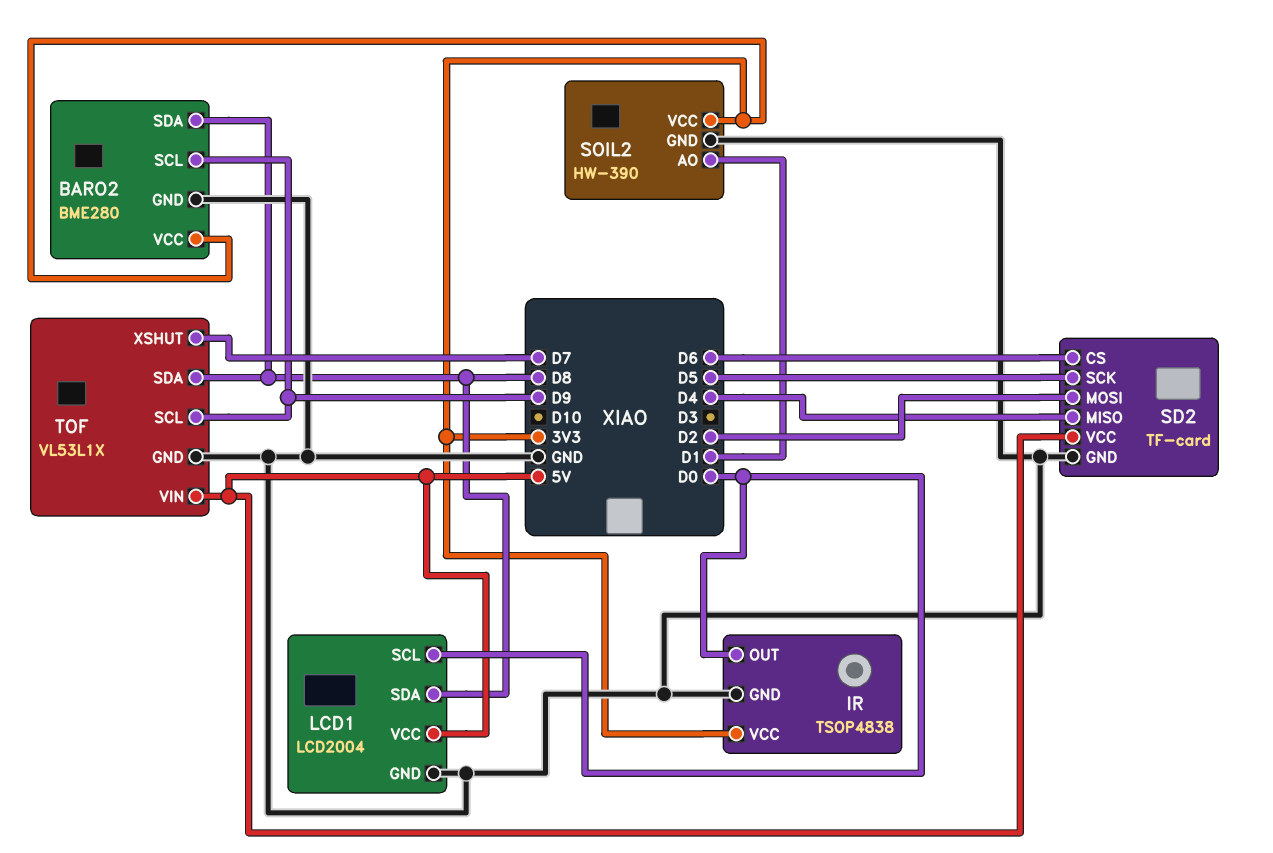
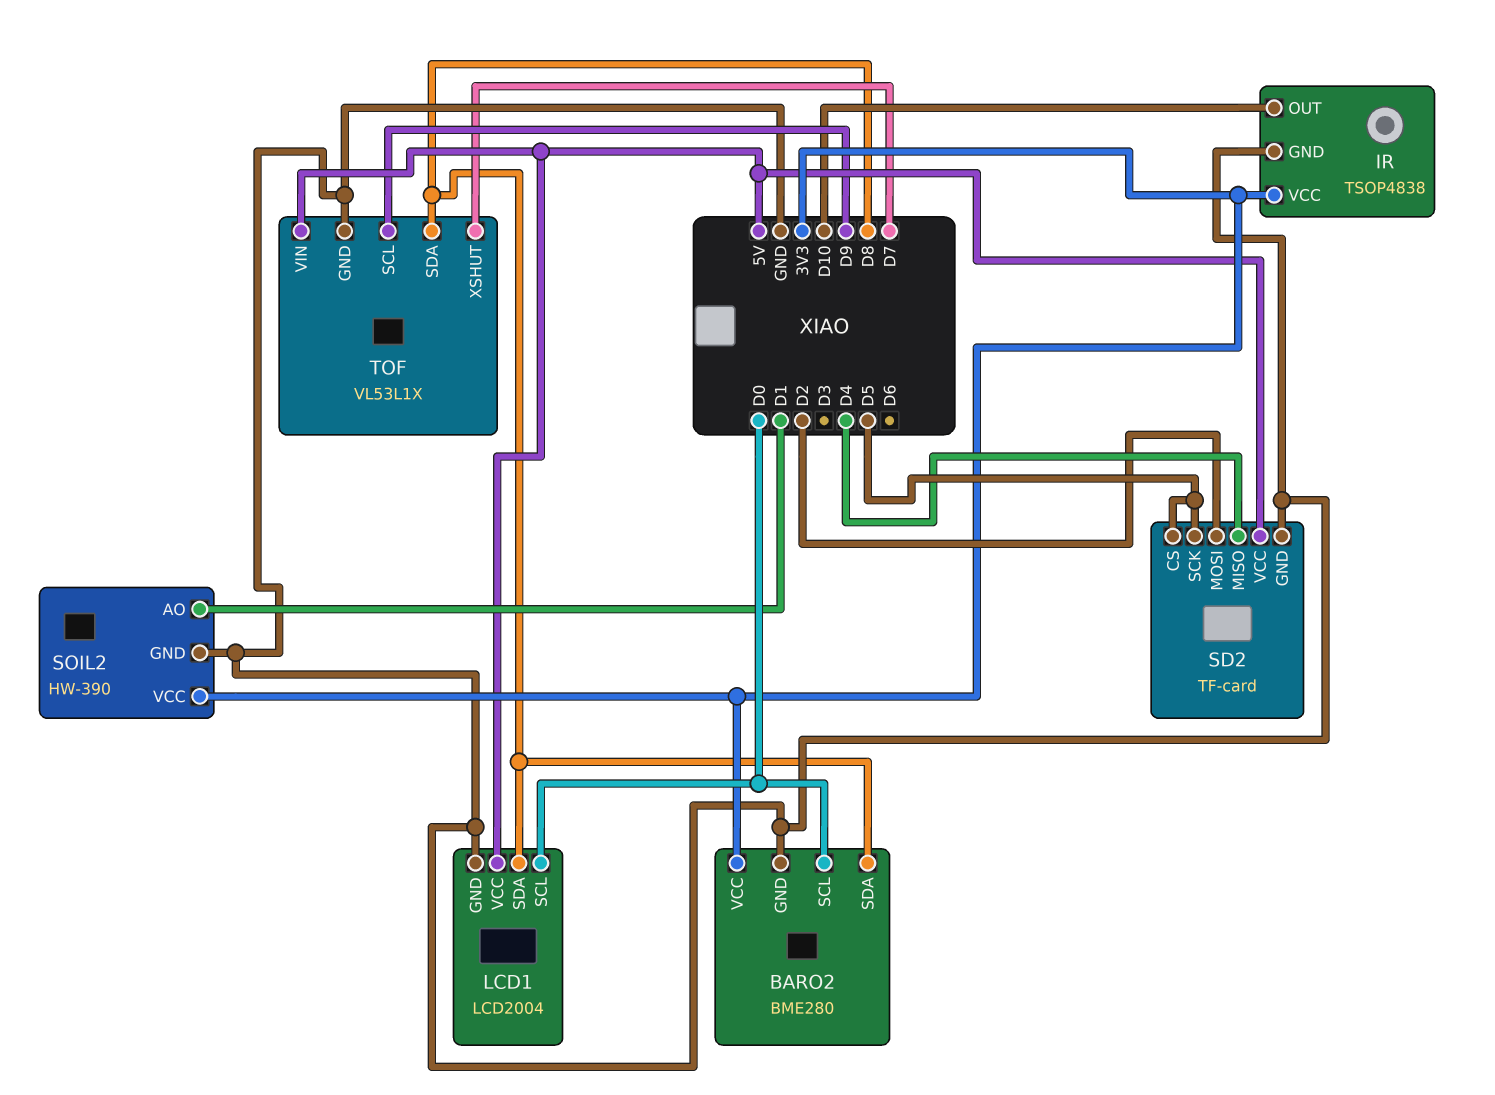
BARO2 pin SCL: D9 -> D0
IR pin OUT: D0 -> D10
SD2 pin CS: D6 -> D5

